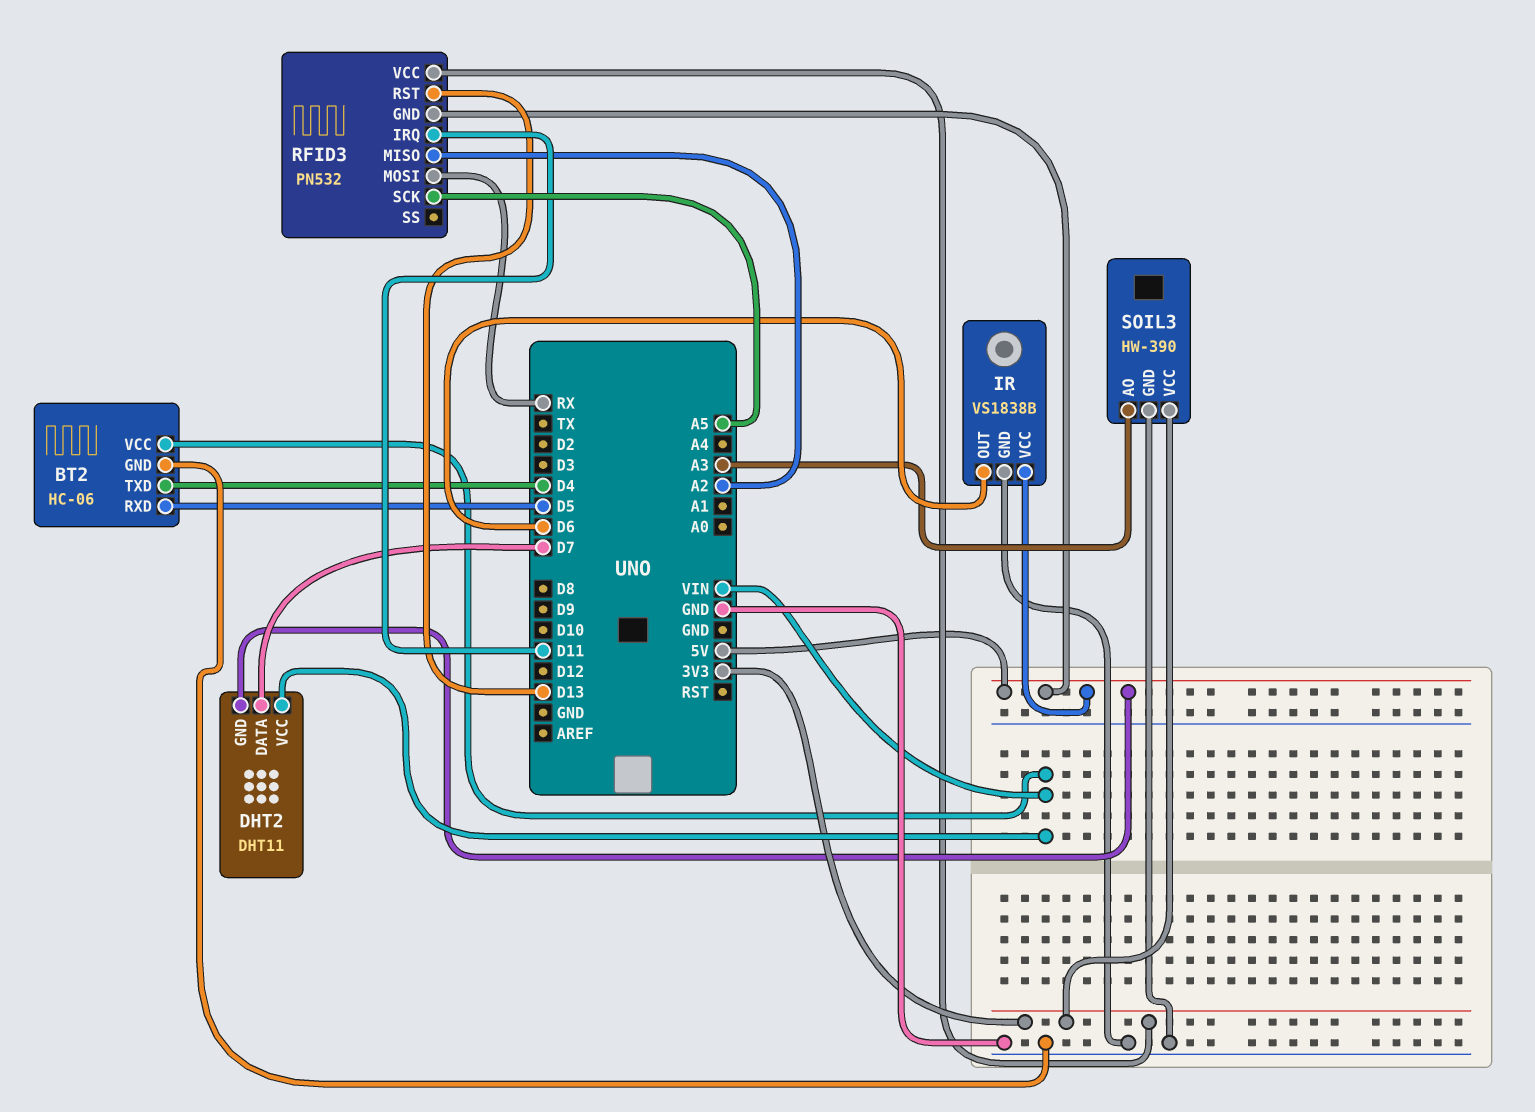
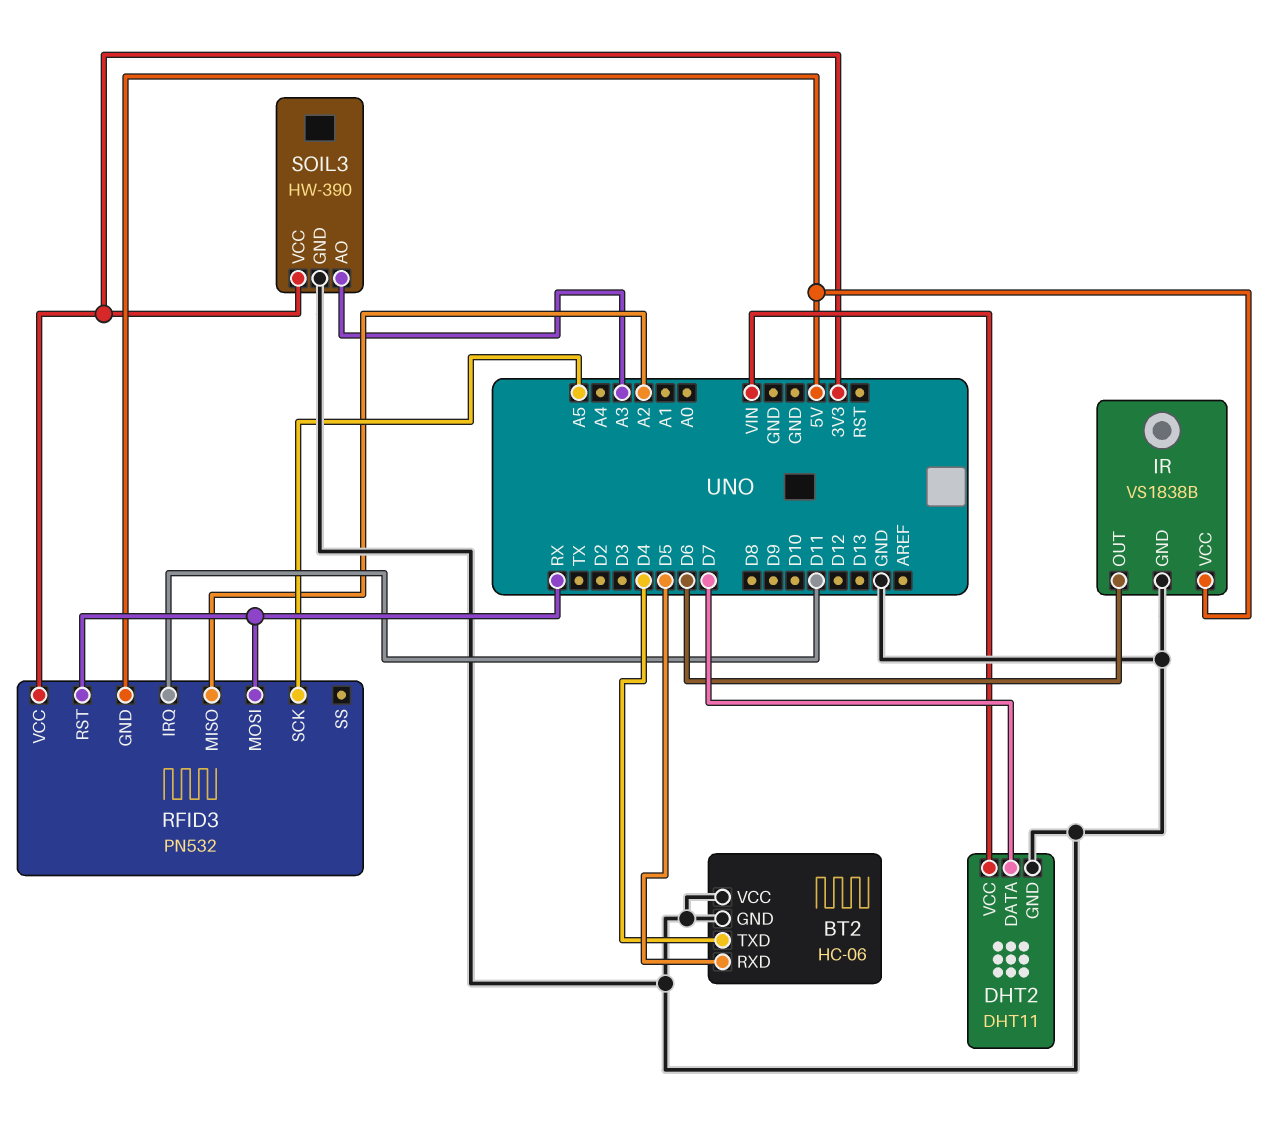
BT2 pin VCC: VIN -> GND
DHT2 pin GND: 5V -> GND
RFID3 pin RST: D13 -> RX

